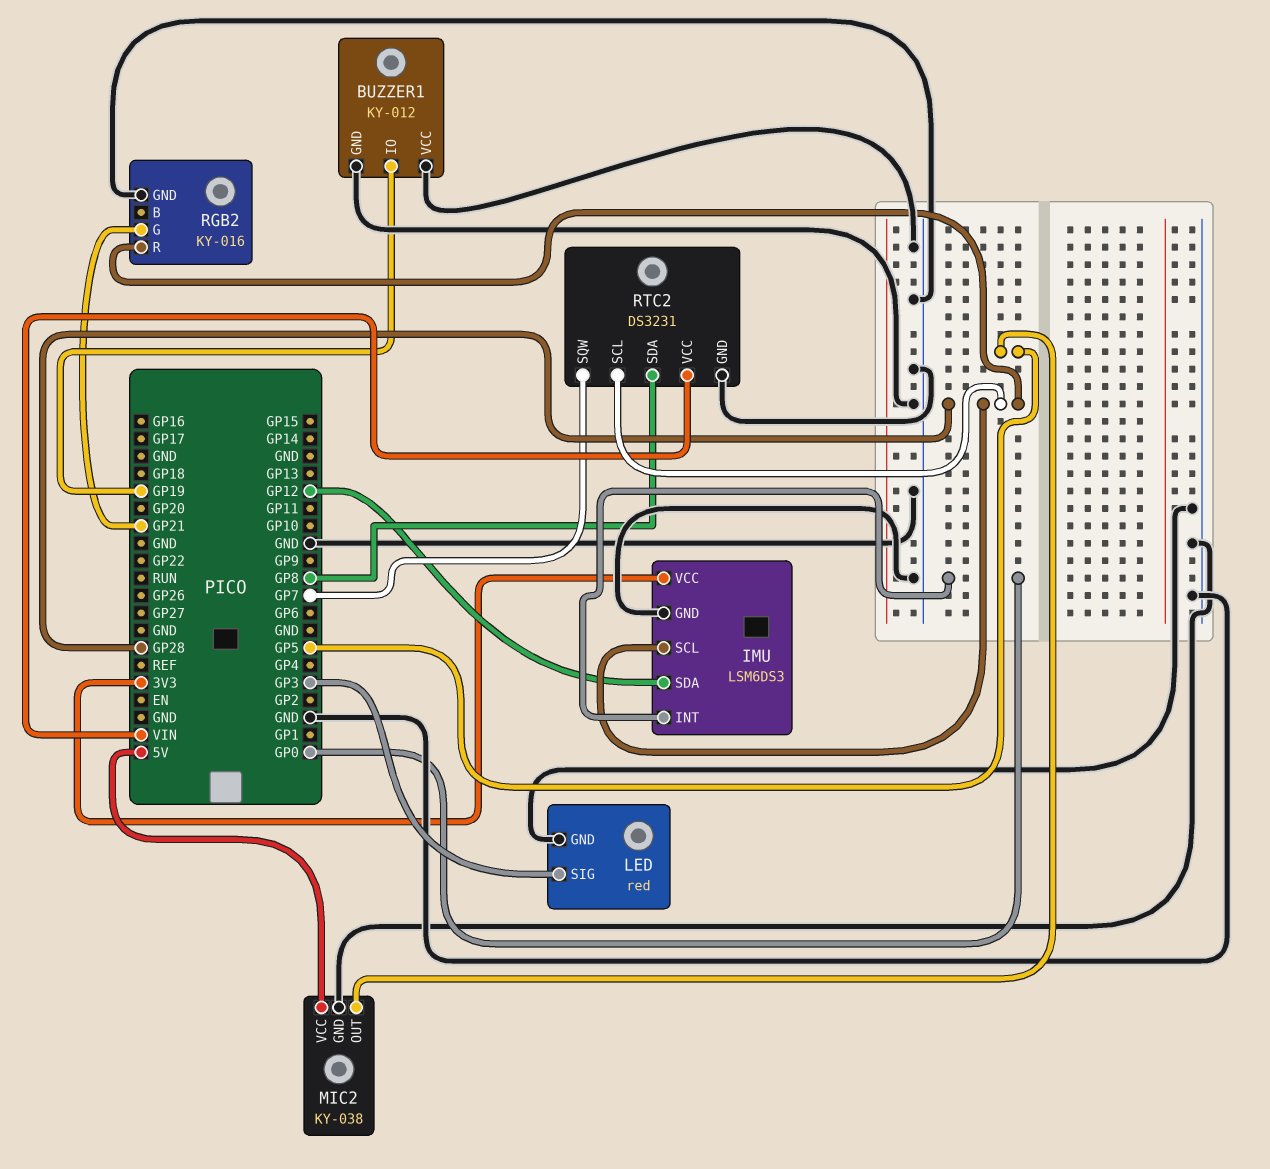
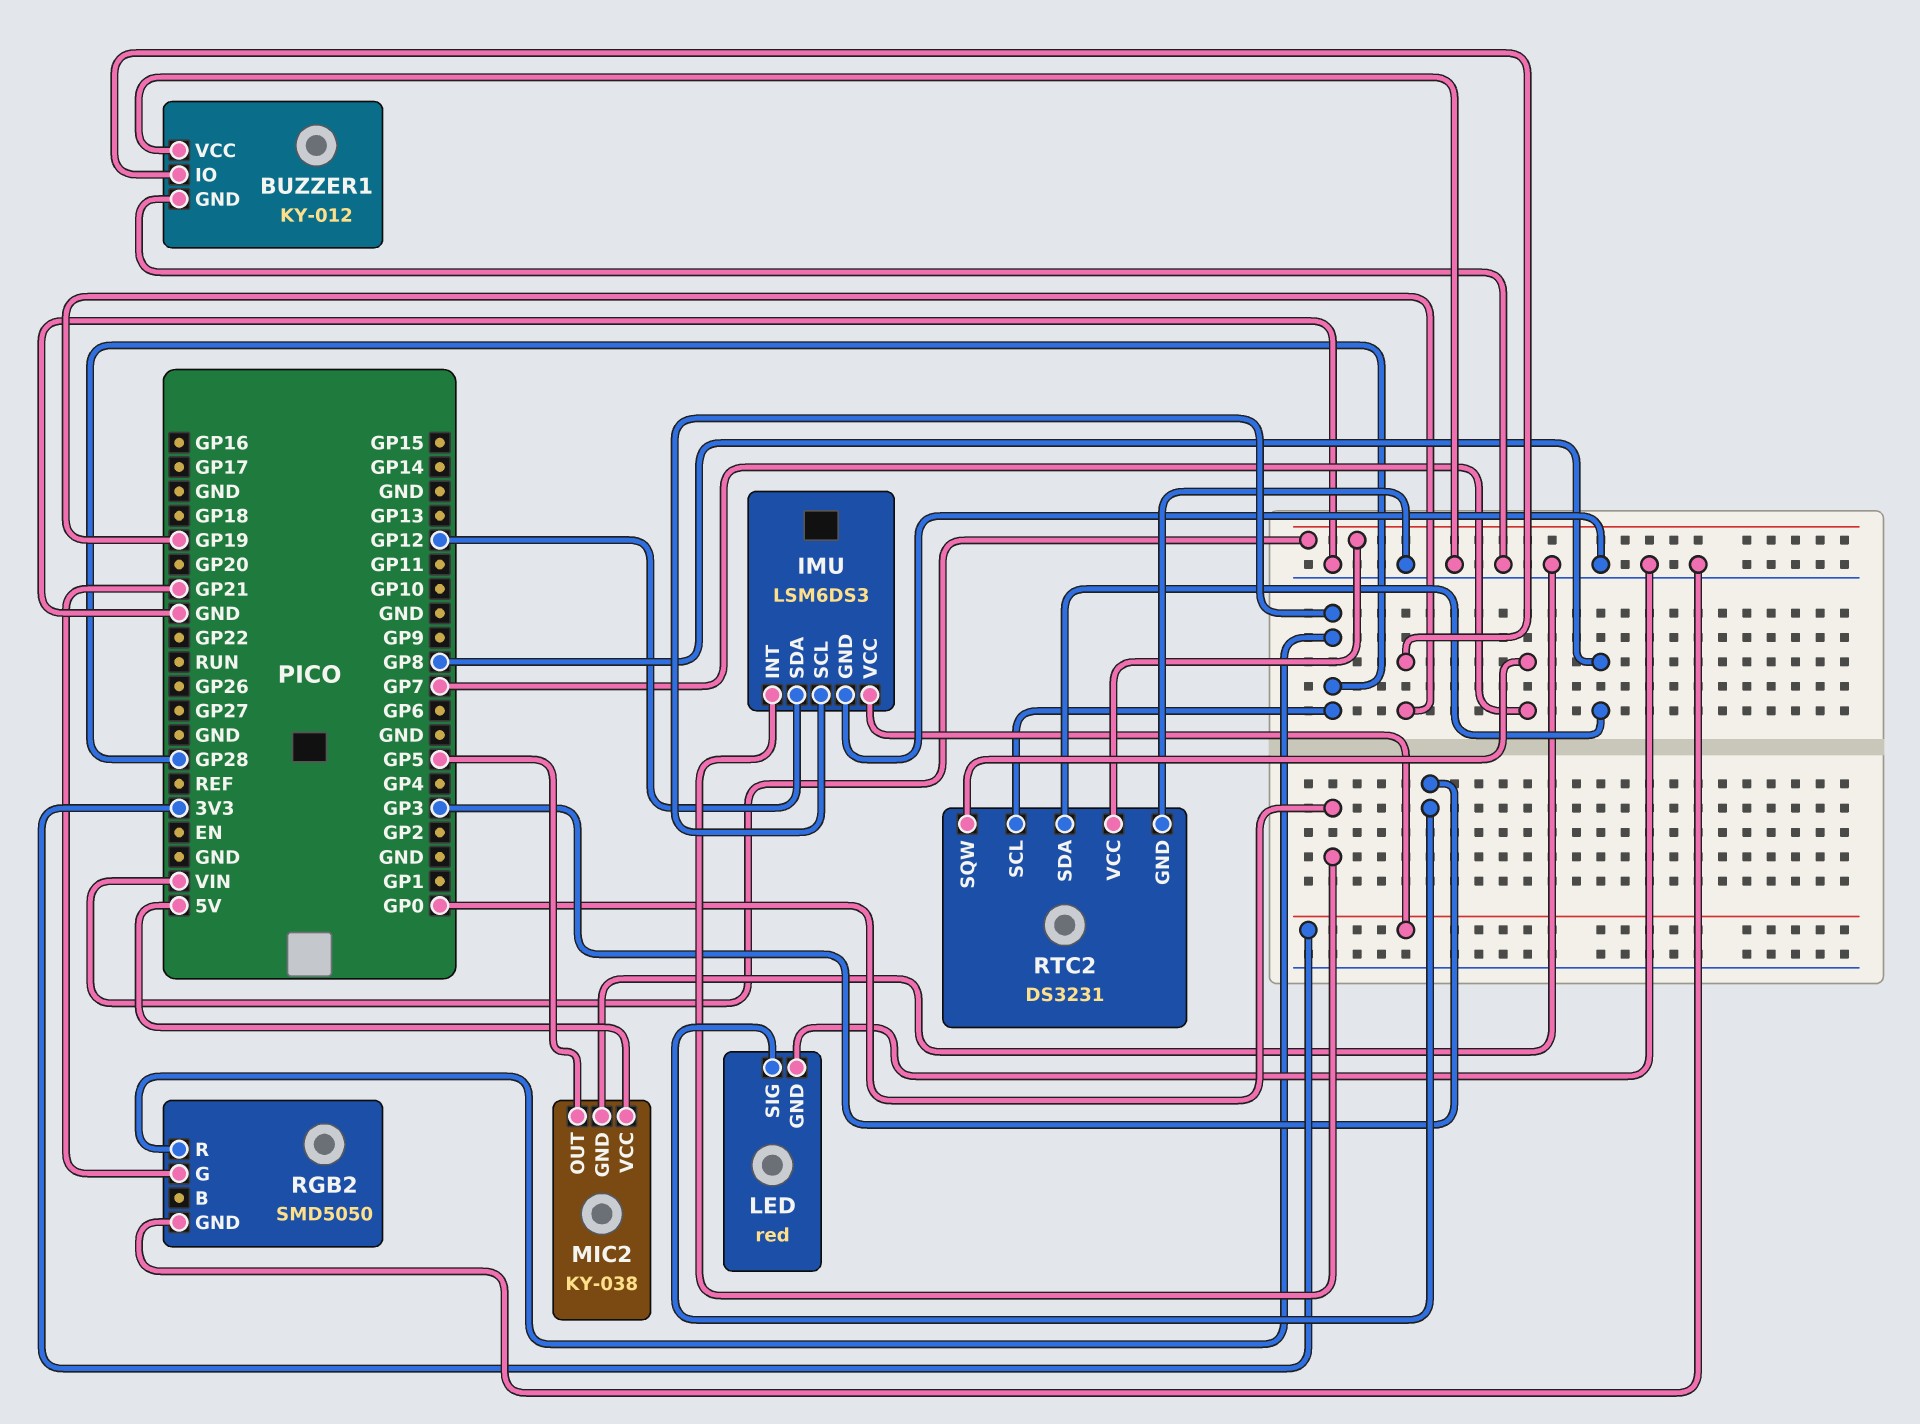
RGB2: KY-016 -> SMD5050

